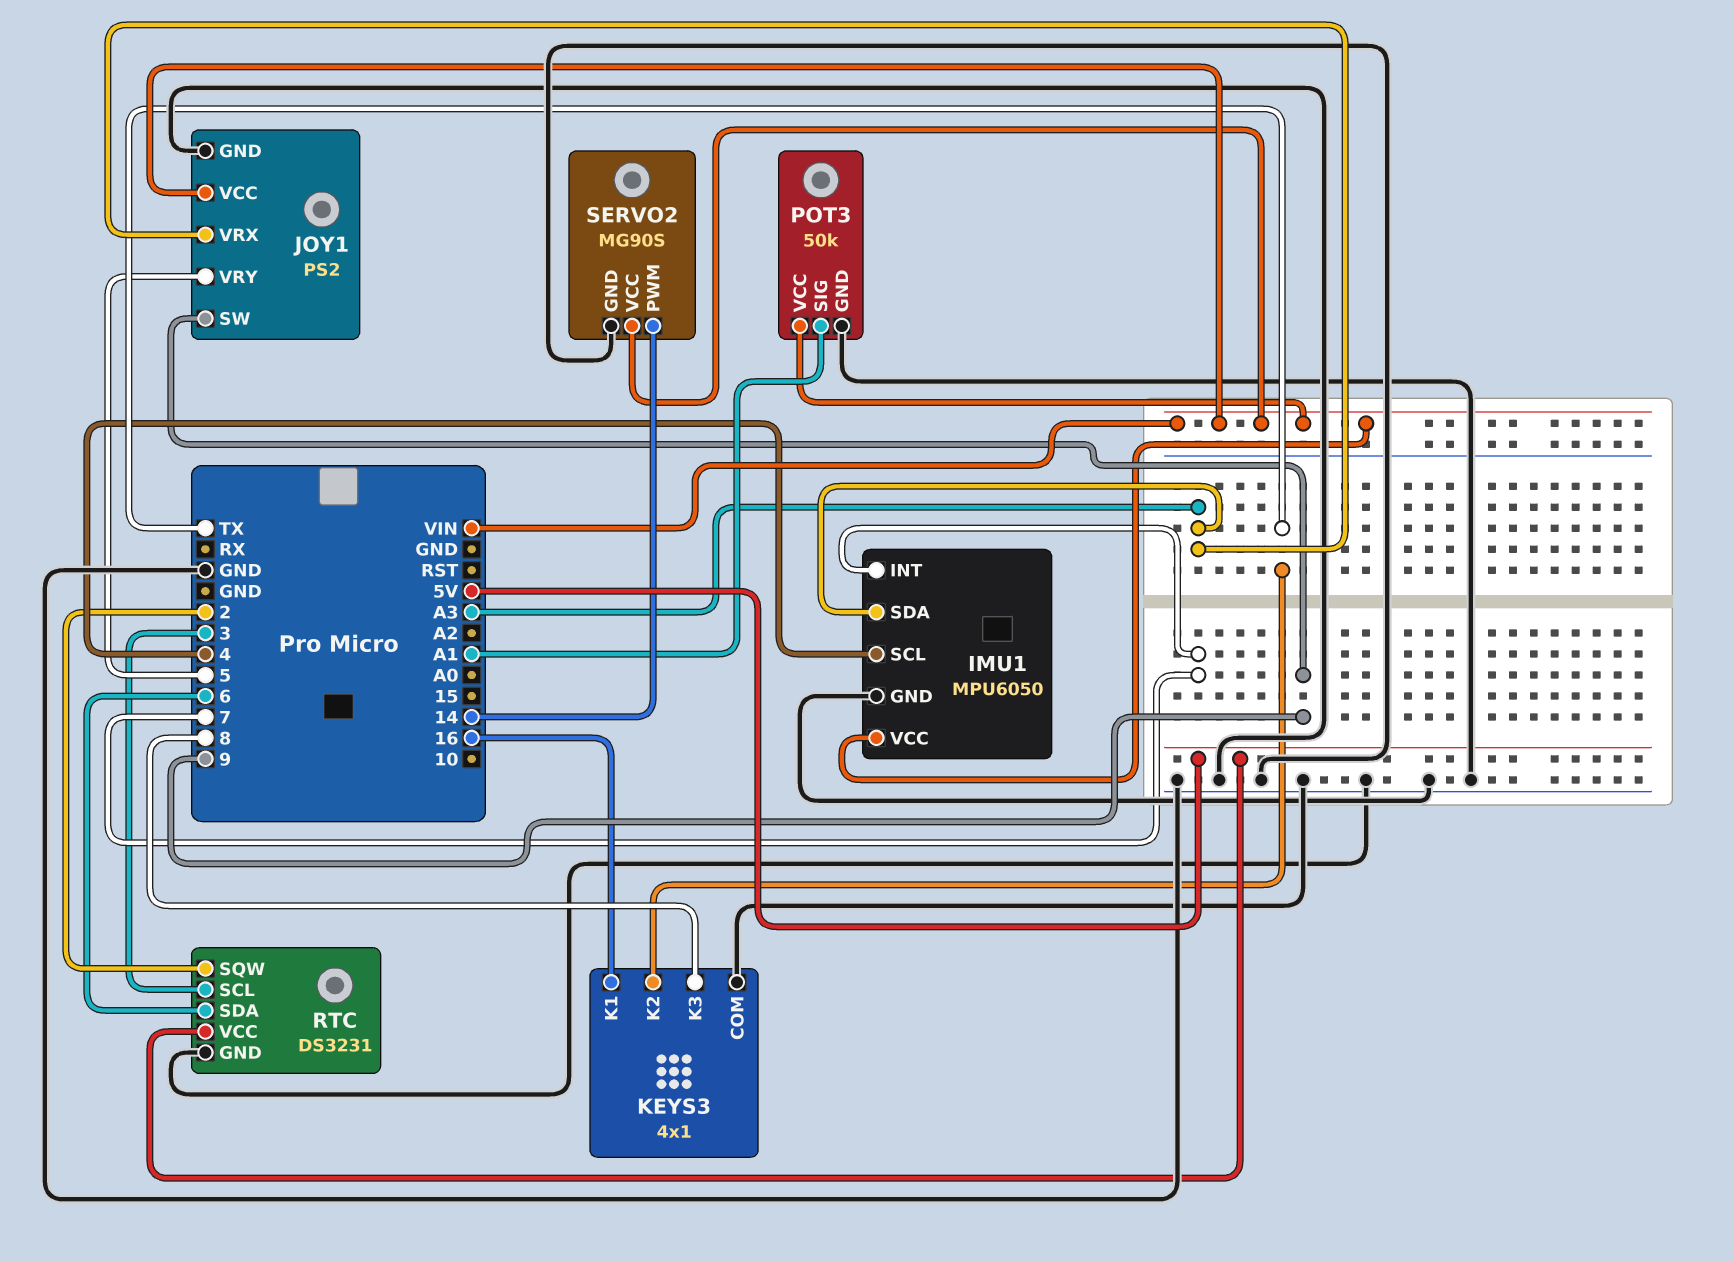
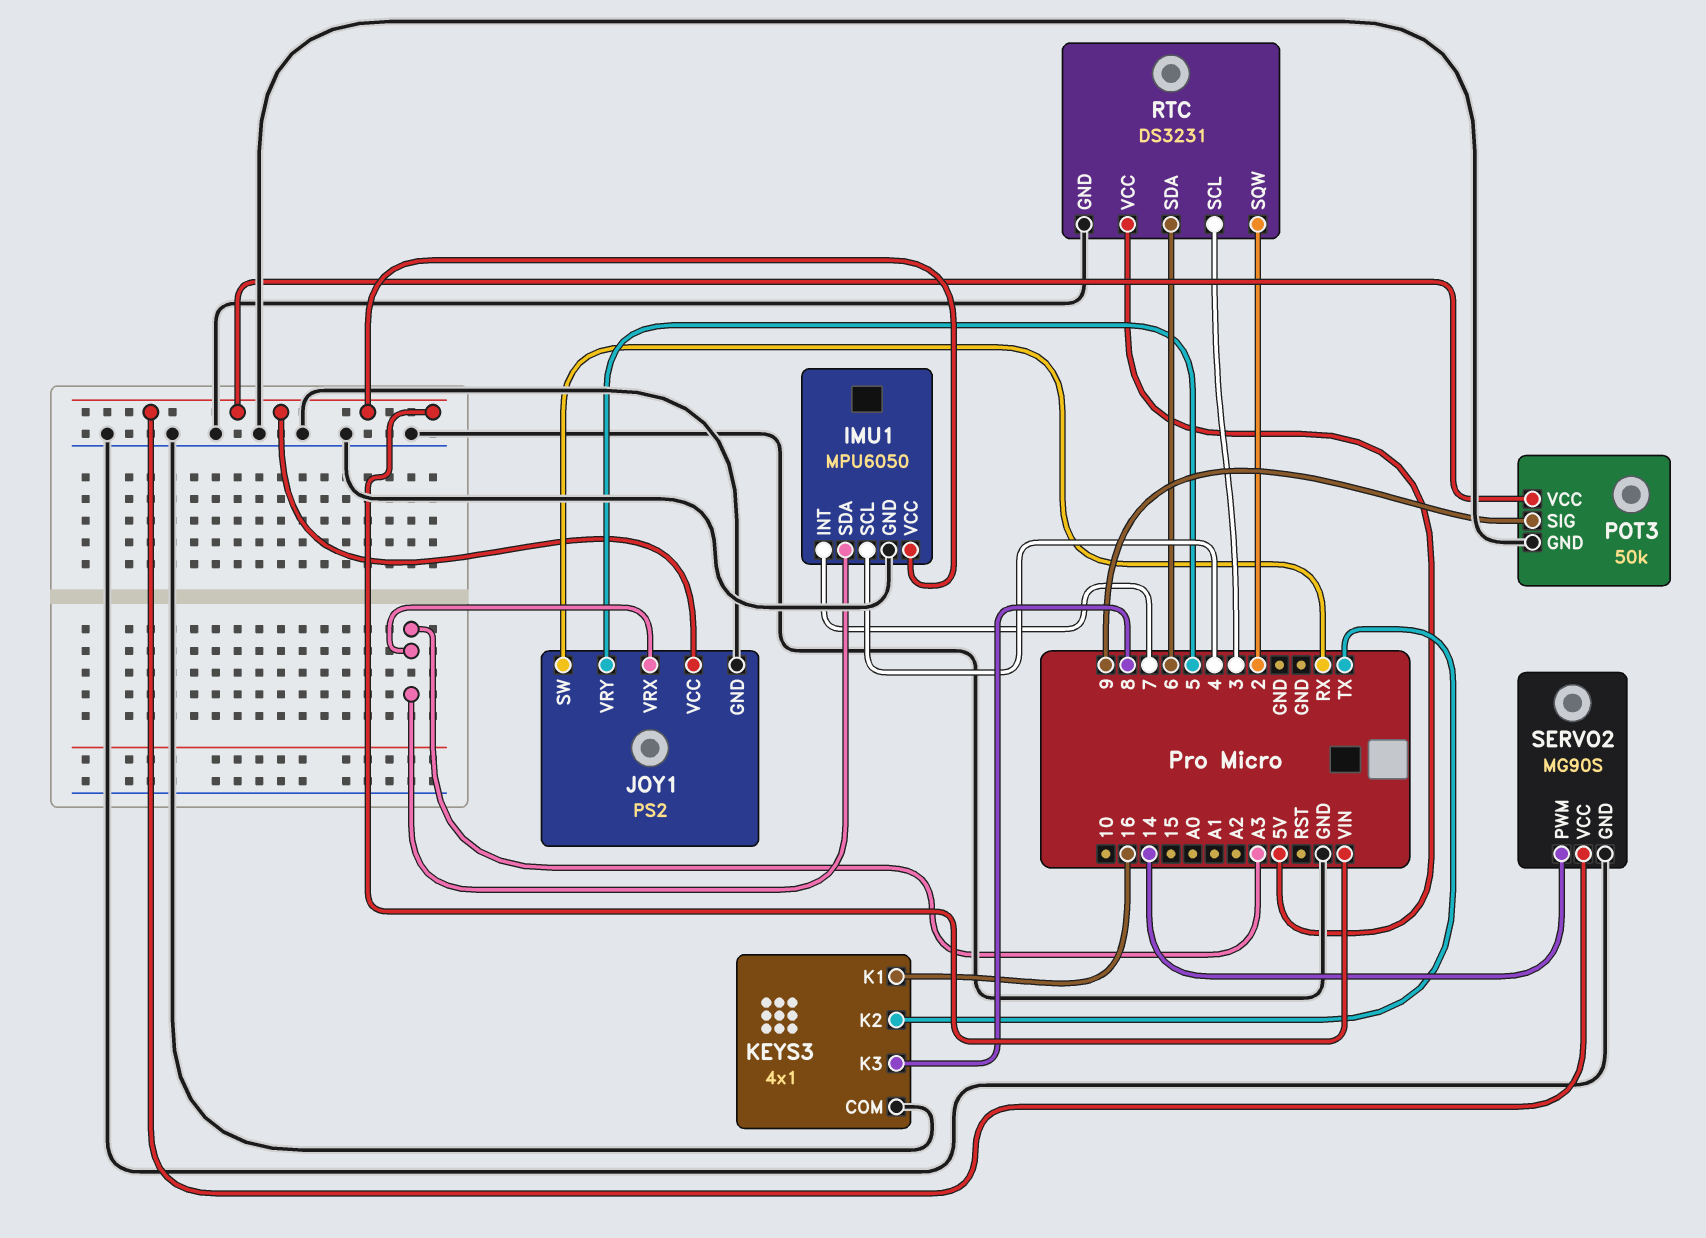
JOY1 pin SW: 9 -> RX
POT3 pin SIG: A1 -> 9

